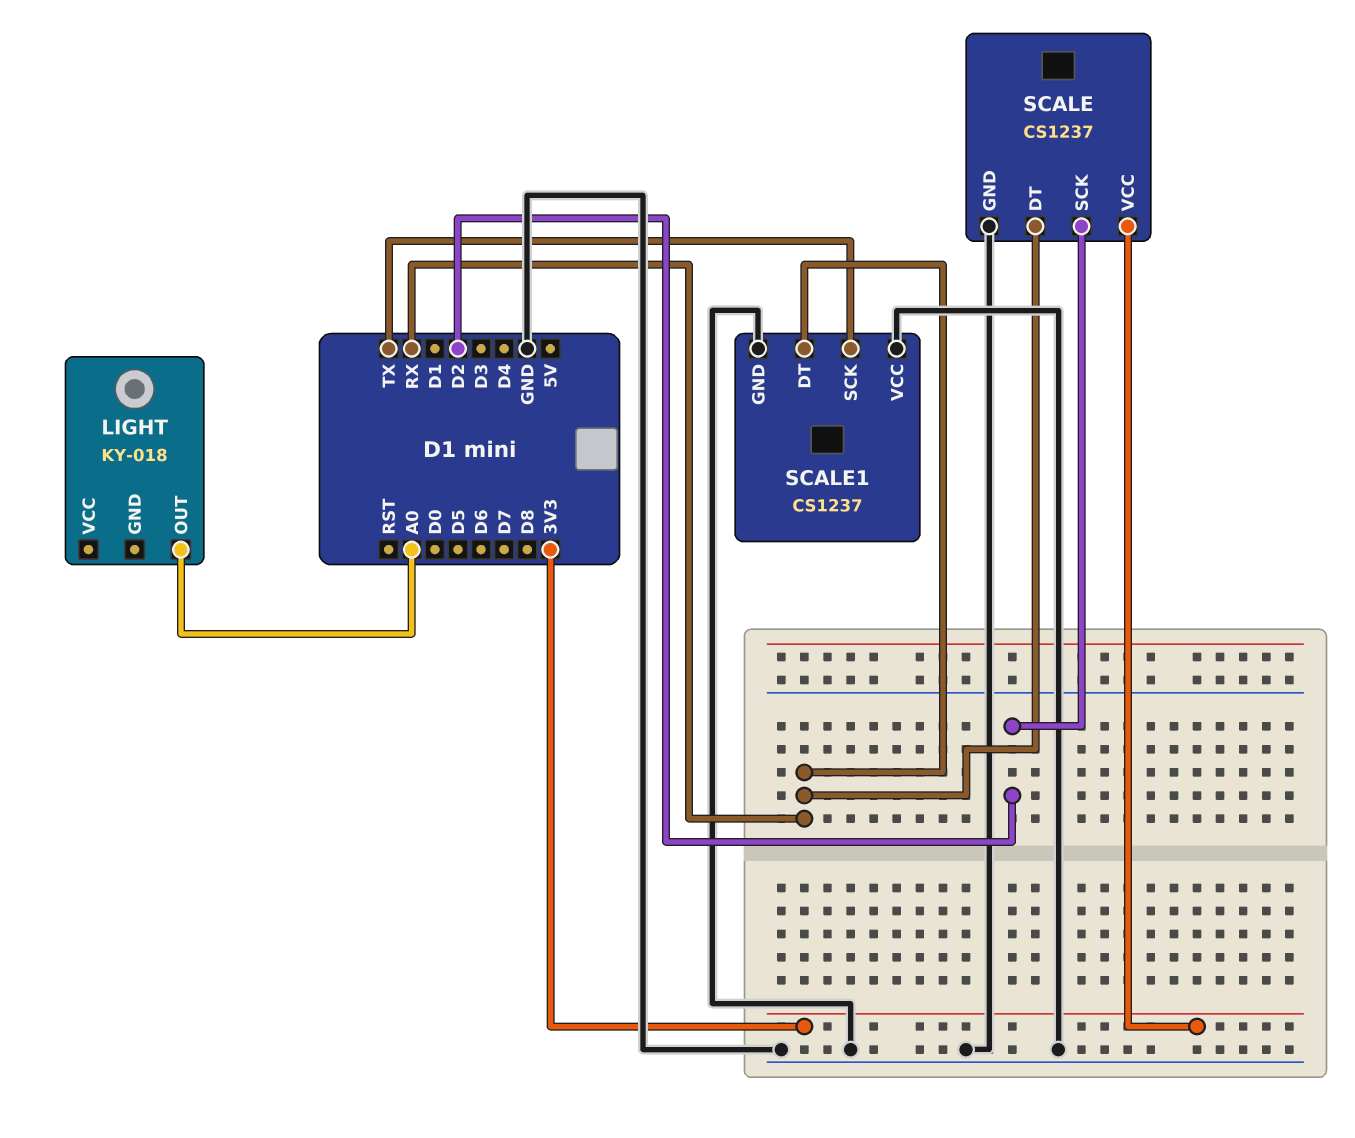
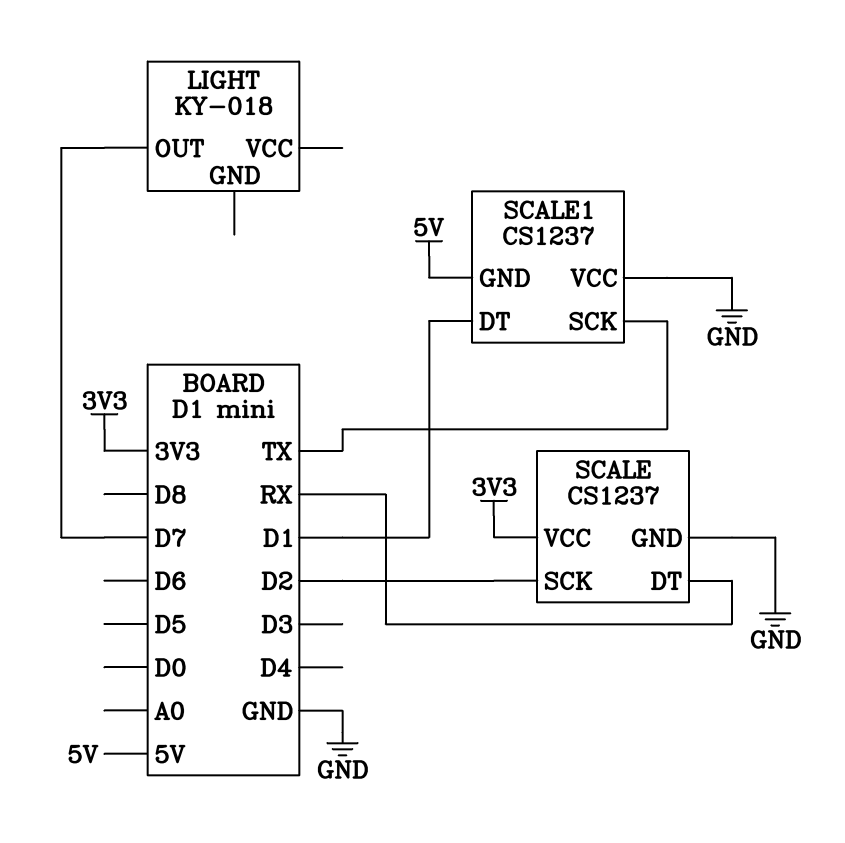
LIGHT pin OUT: A0 -> D7
SCALE1 pin DT: RX -> D1
SCALE1 pin GND: GND -> 5V

